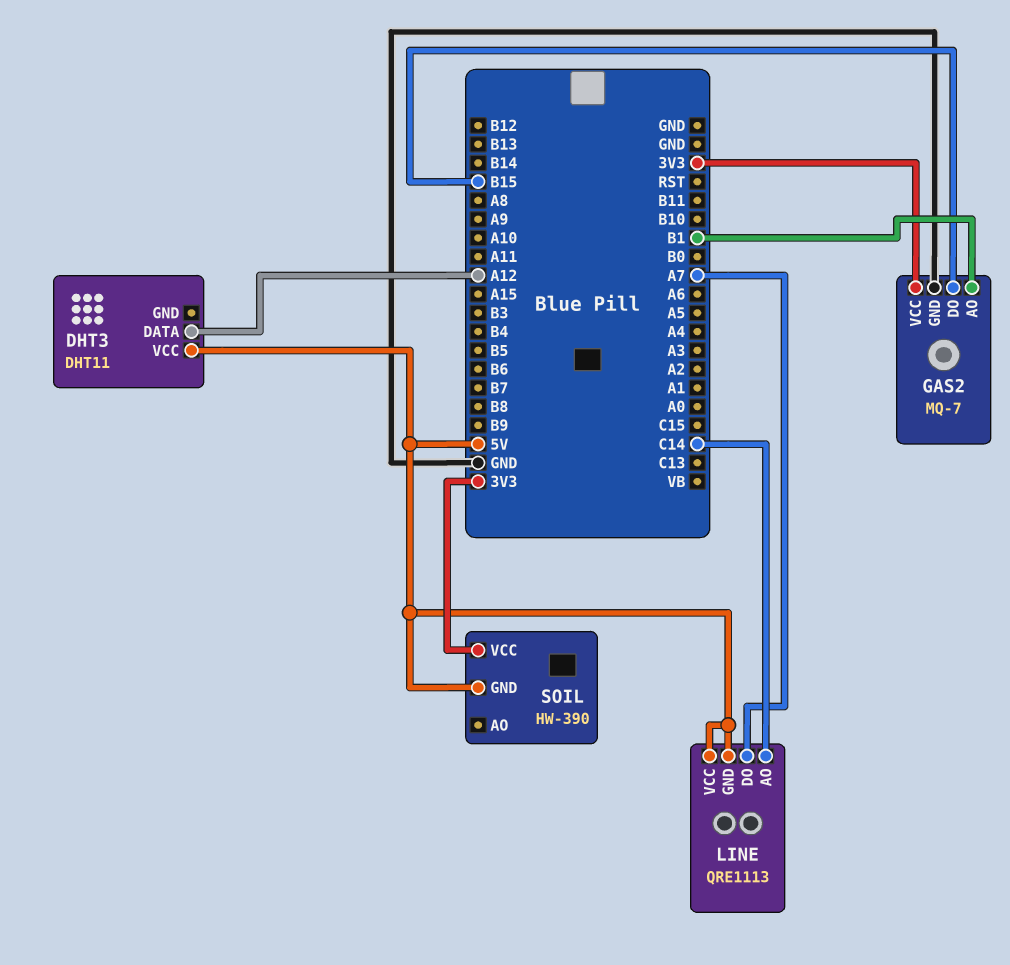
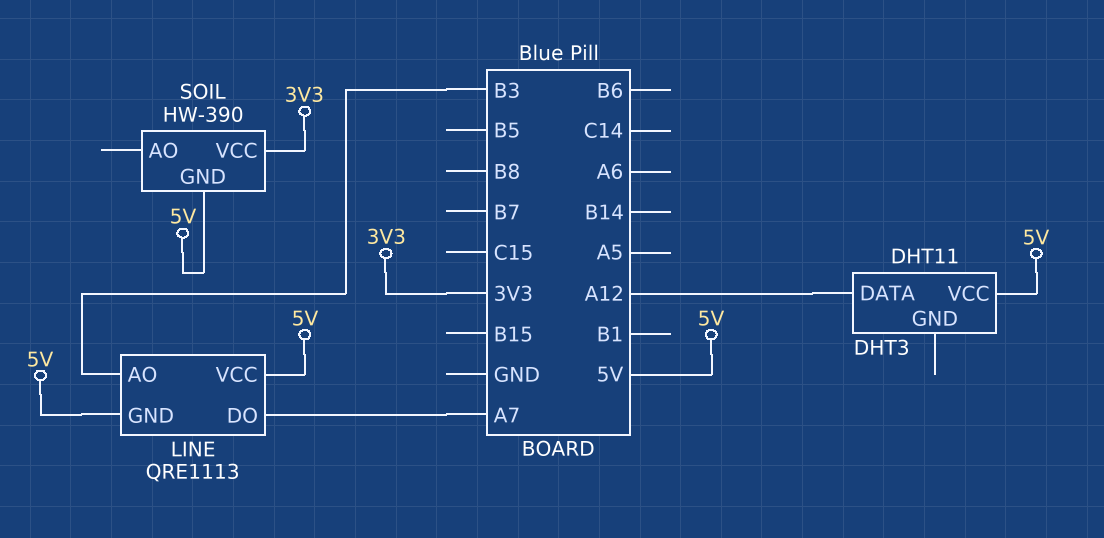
GAS2: MQ-7 -> none
GAS2 pin AO: B1 -> none
GAS2 pin DO: B15 -> none
GAS2 pin GND: GND -> none
GAS2 pin VCC: 3V3 -> none
LINE pin AO: C14 -> B3

